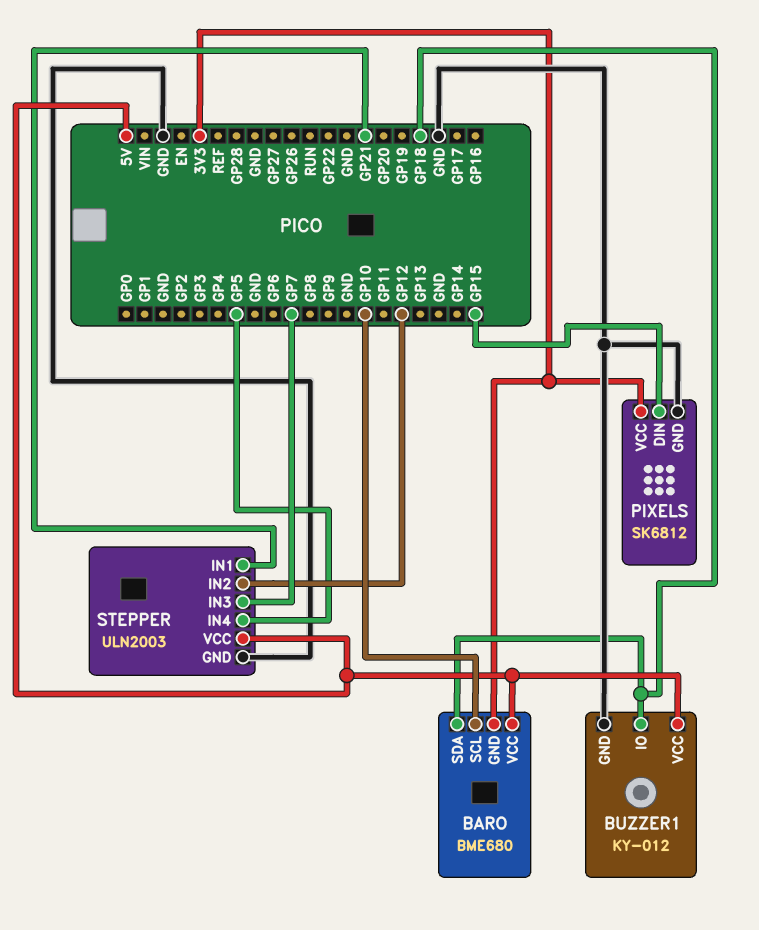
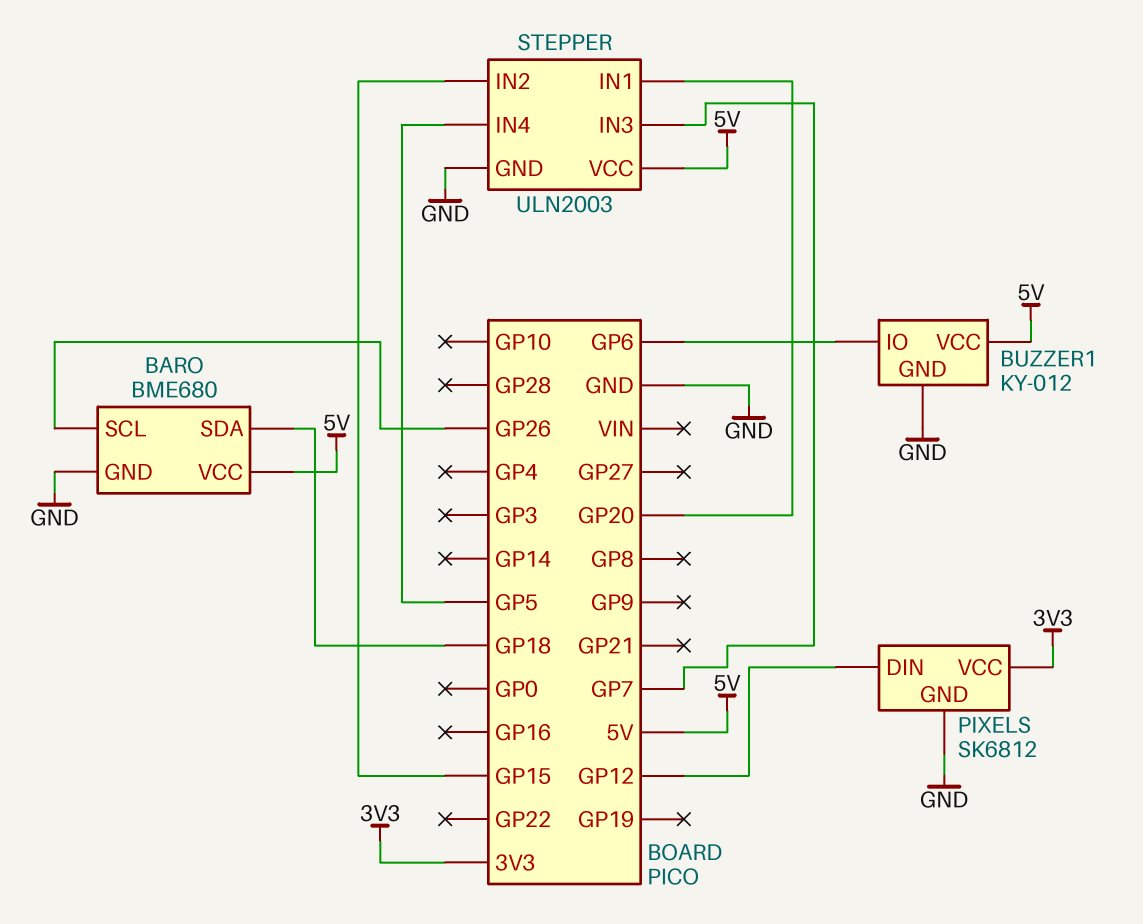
BARO pin GND: 3V3 -> GND
BARO pin SCL: GP10 -> GP26
BUZZER1 pin IO: GP18 -> GP6
PIXELS pin DIN: GP15 -> GP12
STEPPER pin IN1: GP21 -> GP20
STEPPER pin IN2: GP12 -> GP15

